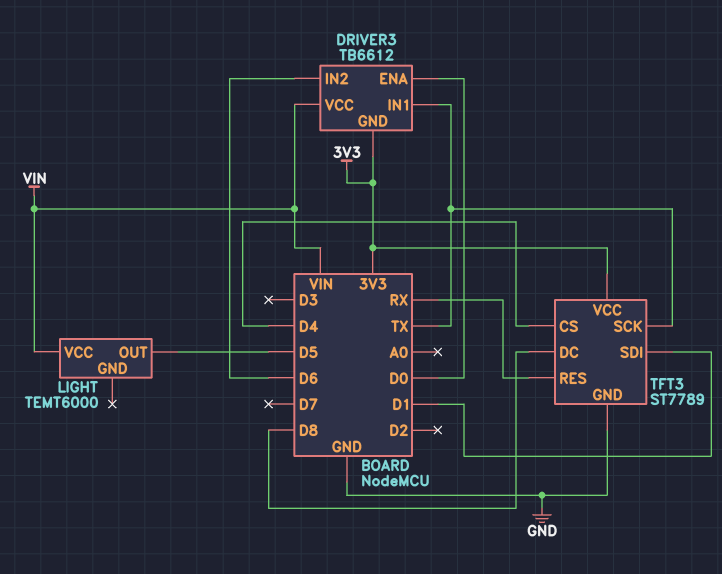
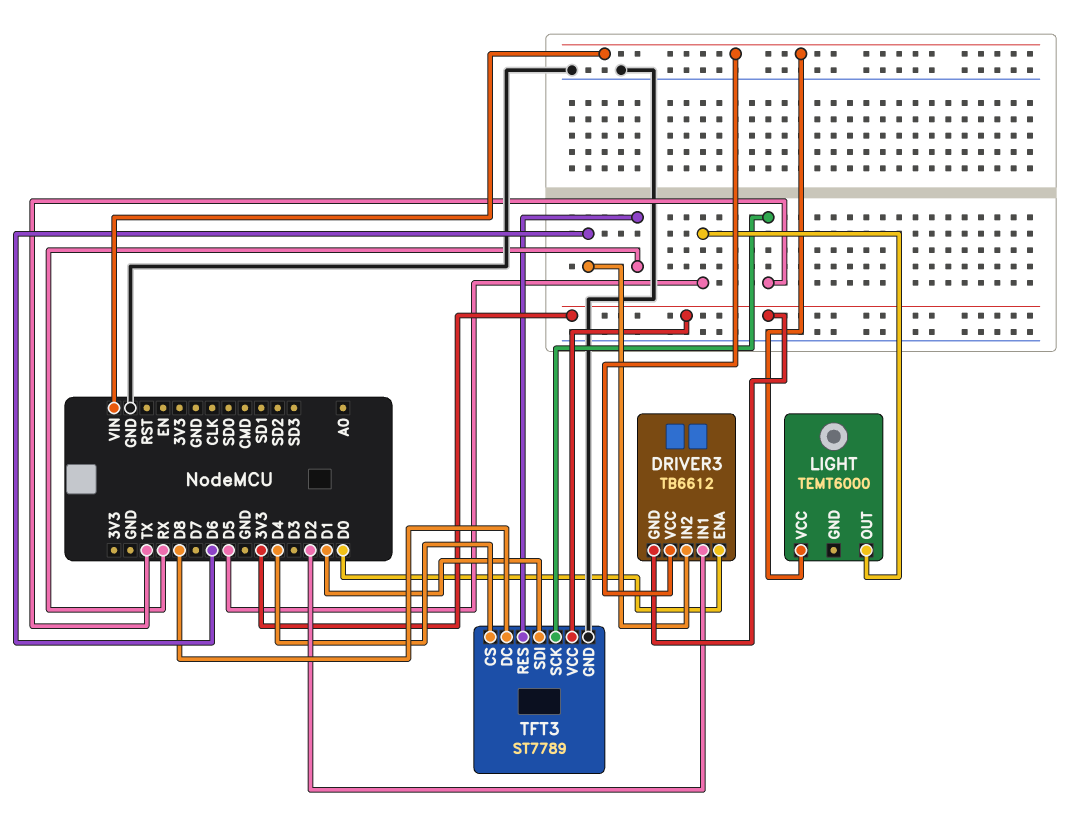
DRIVER3 pin IN1: TX -> D2

